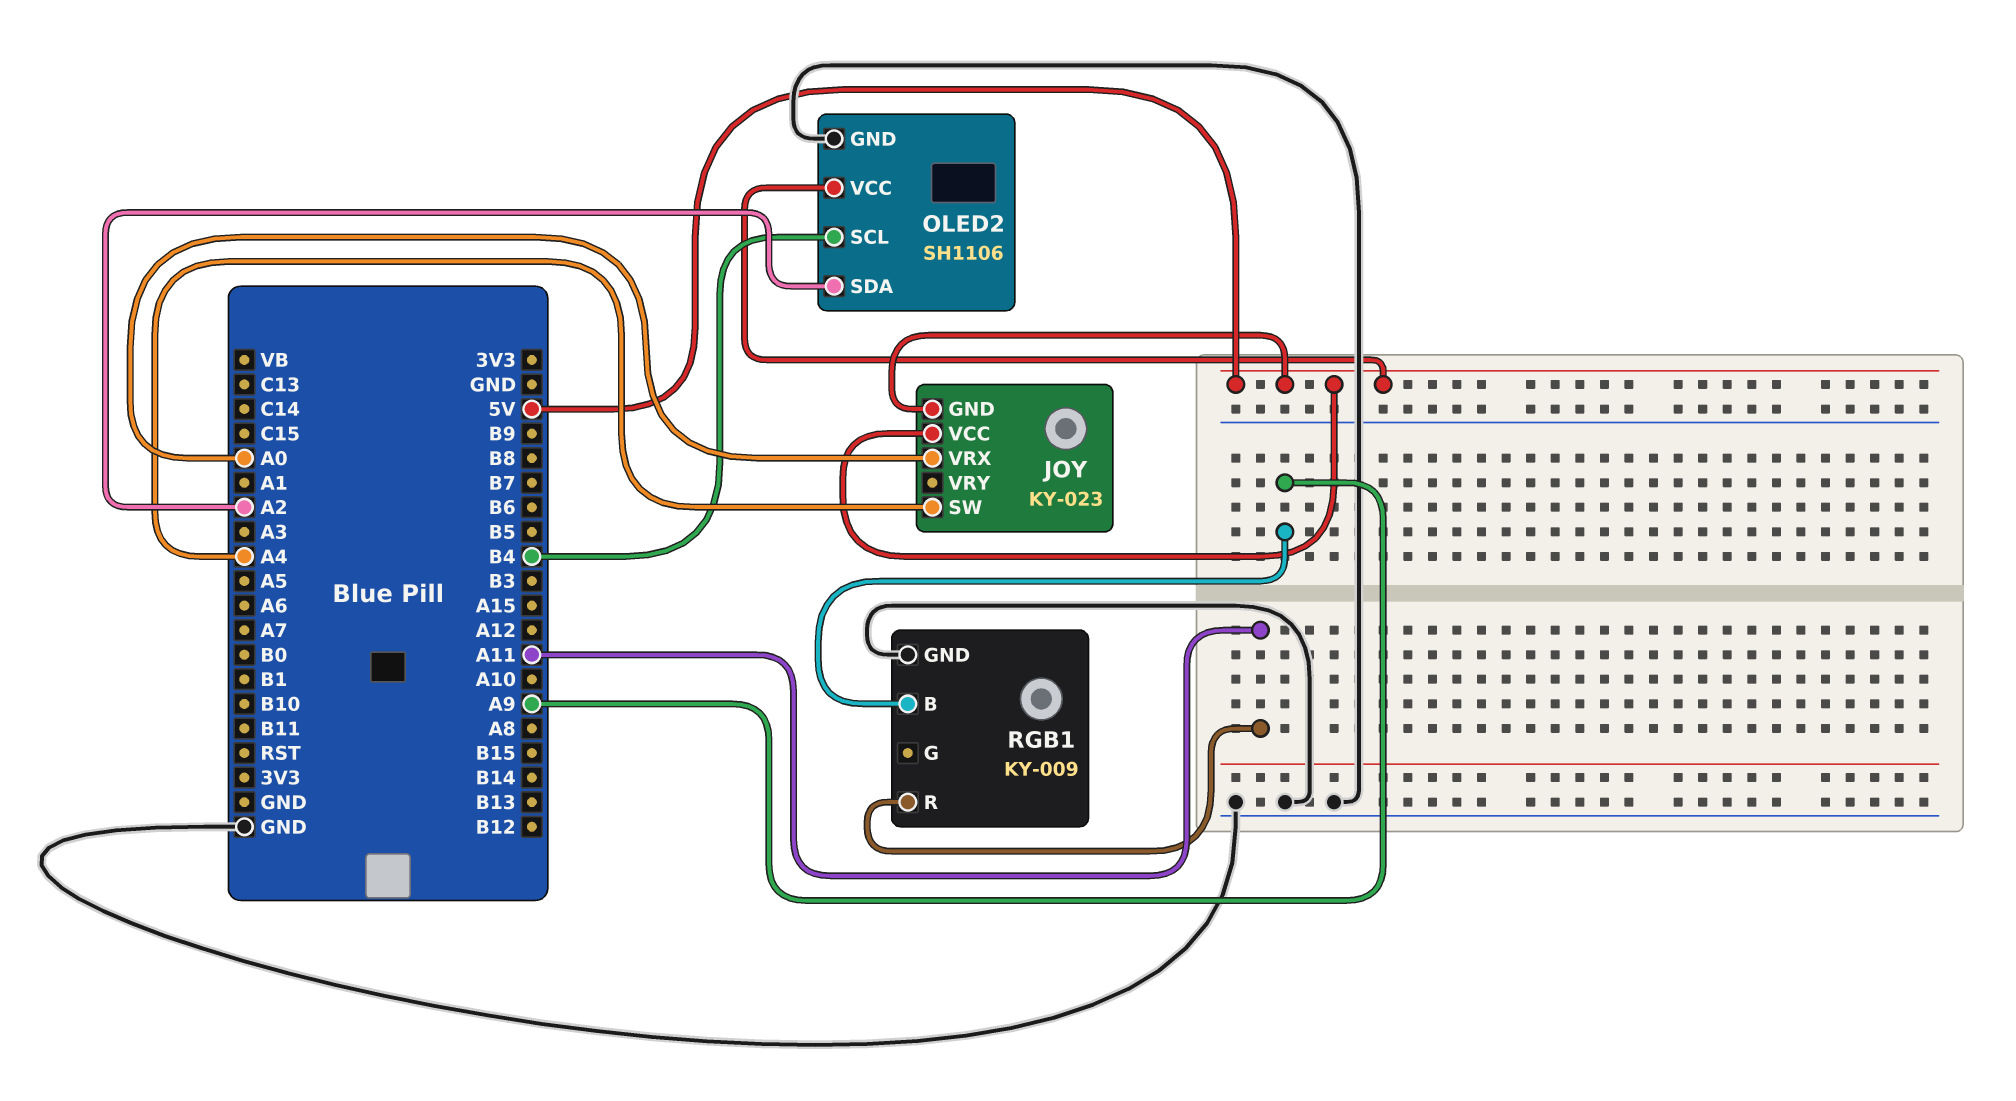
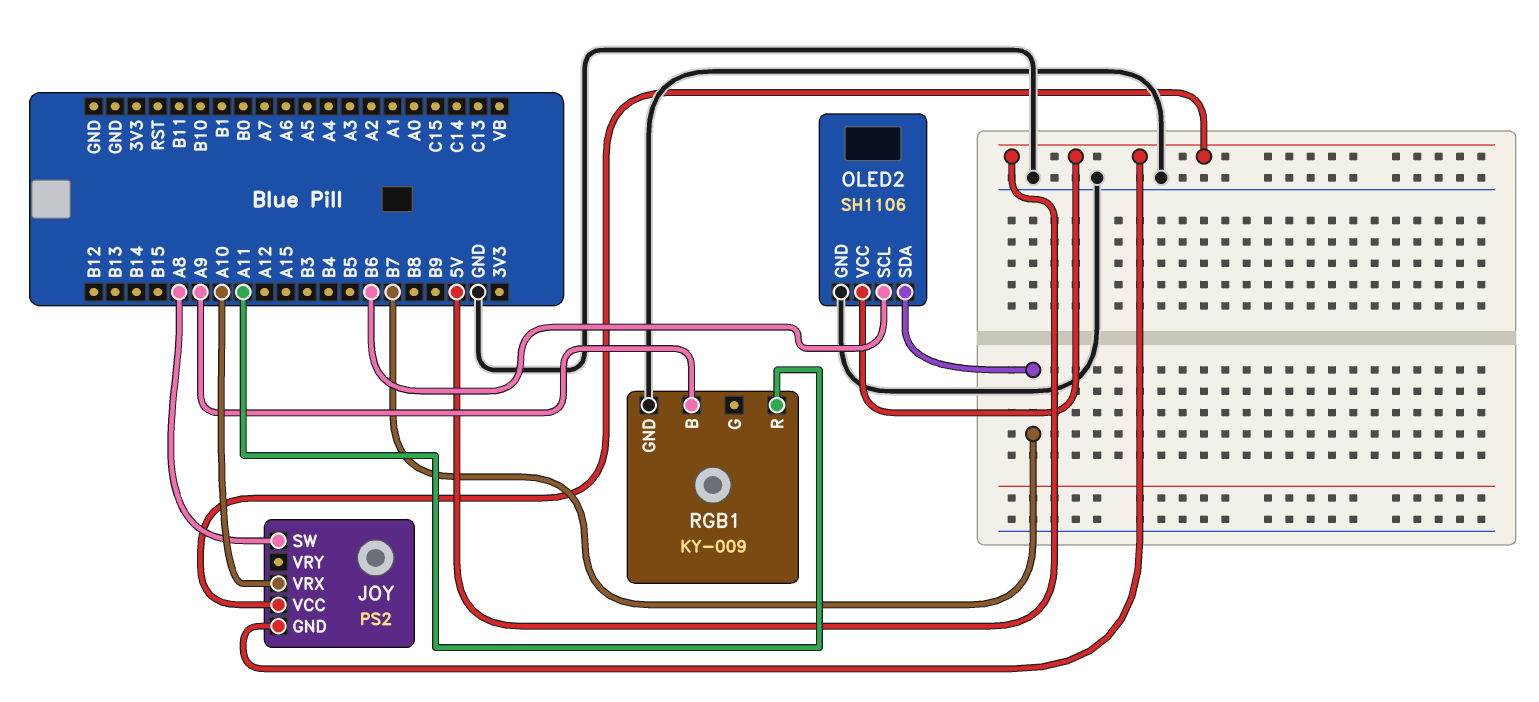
JOY: KY-023 -> PS2
JOY pin SW: A4 -> A8
JOY pin VRX: A0 -> A10
OLED2 pin SCL: B4 -> B6
OLED2 pin SDA: A2 -> B7

